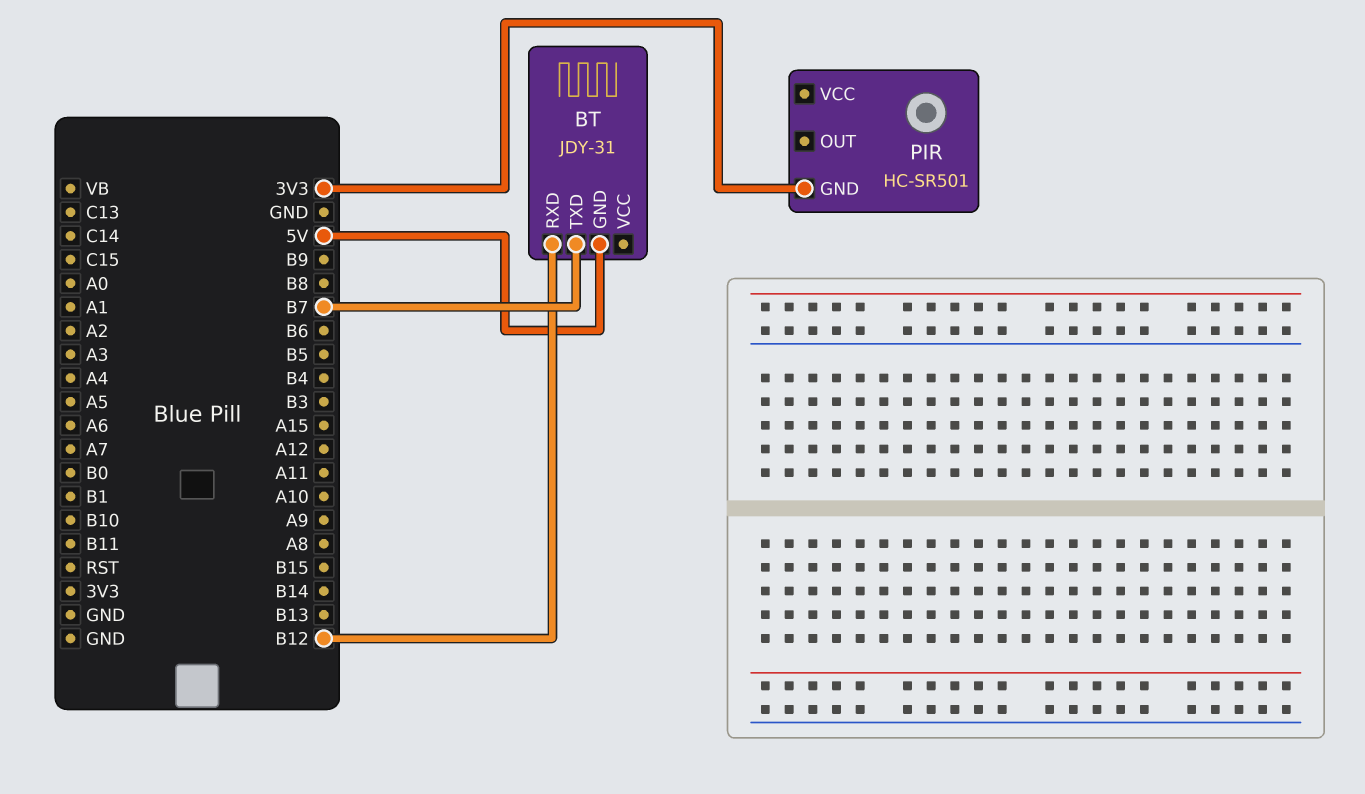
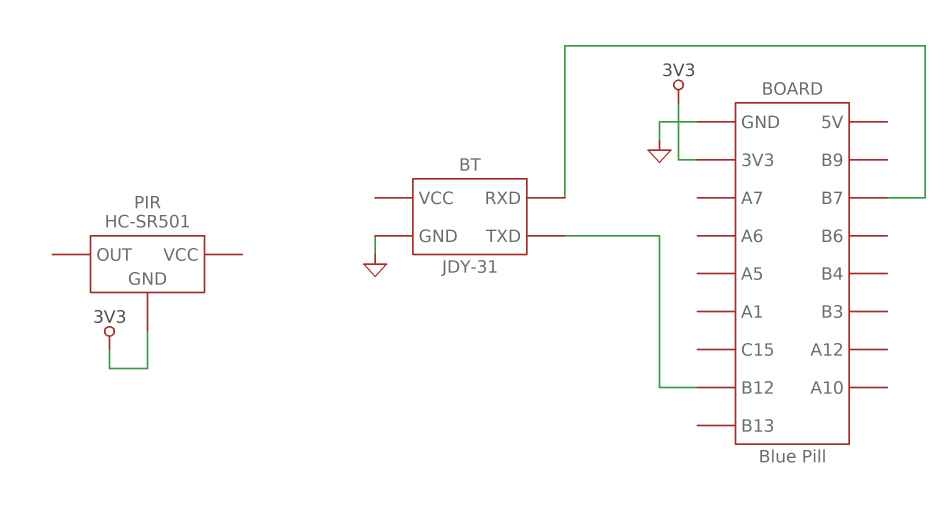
BT pin GND: 5V -> GND
BT pin RXD: B12 -> B7
BT pin TXD: B7 -> B12

